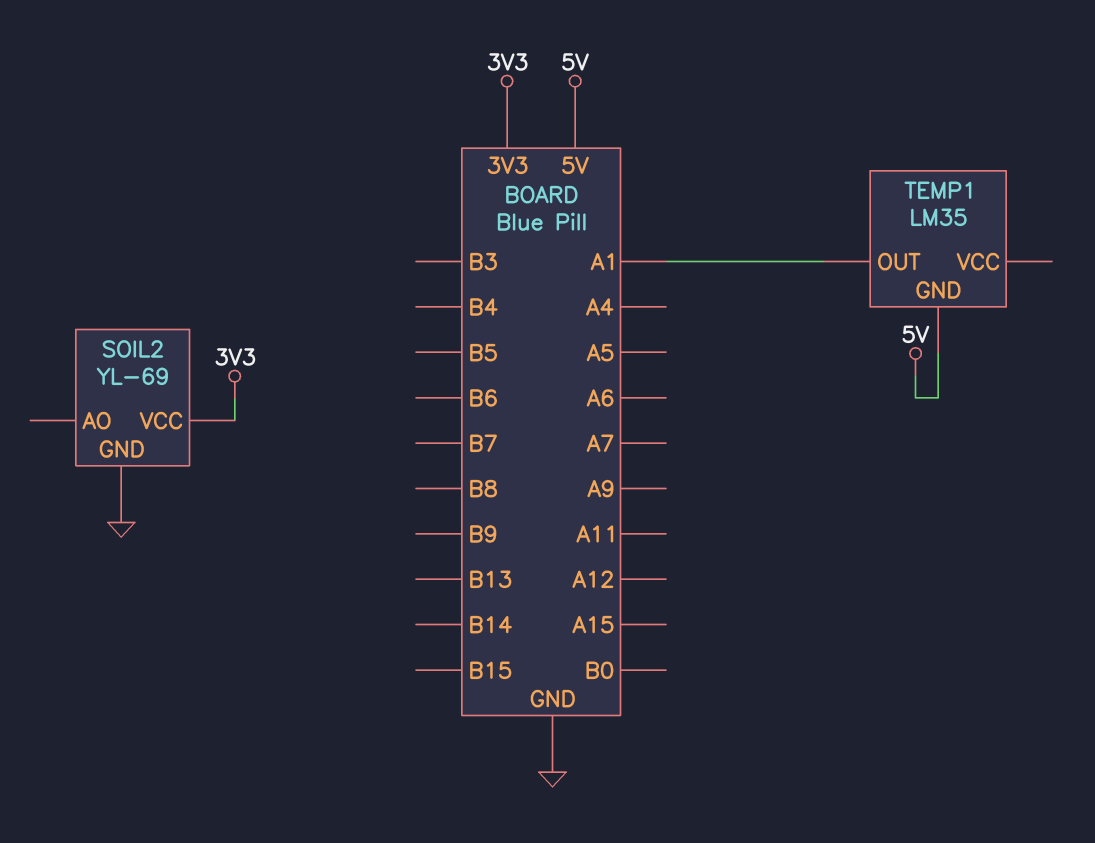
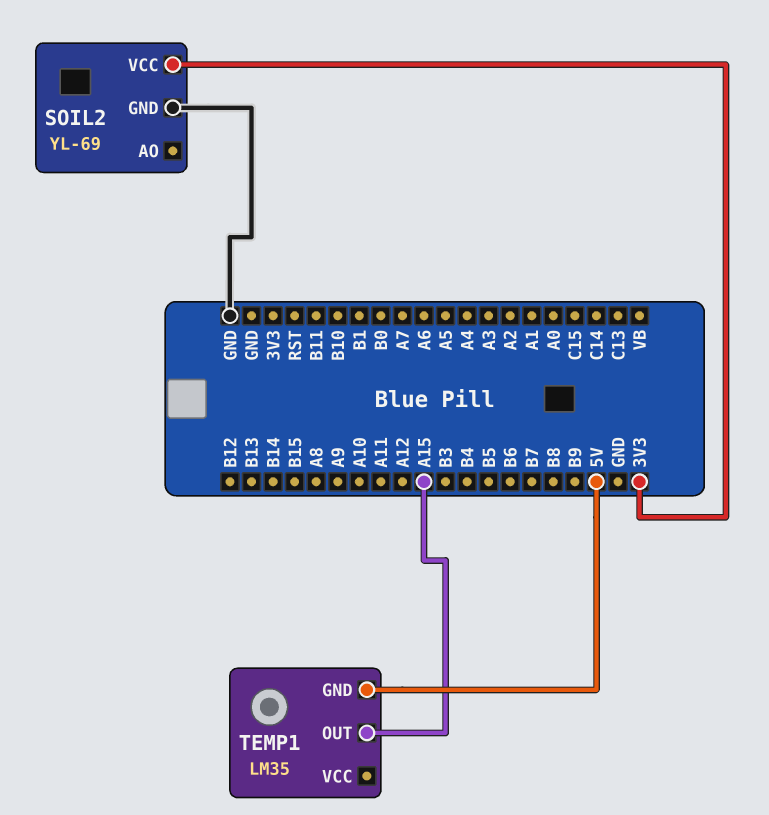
TEMP1 pin OUT: A1 -> A15

